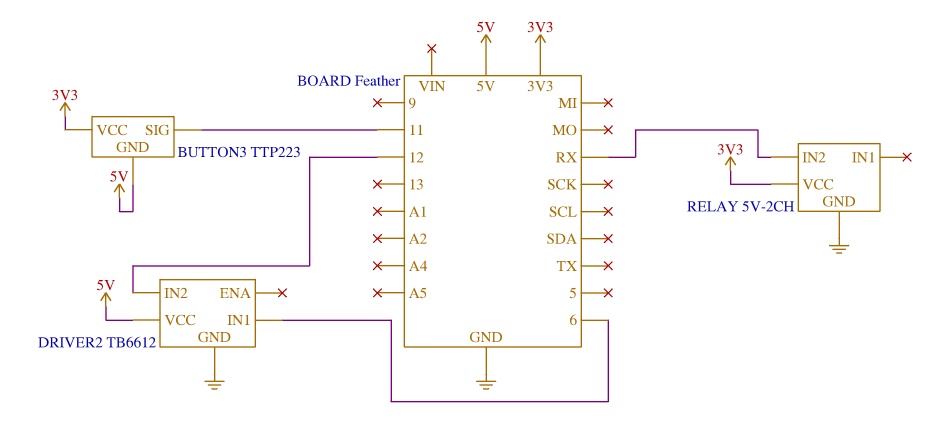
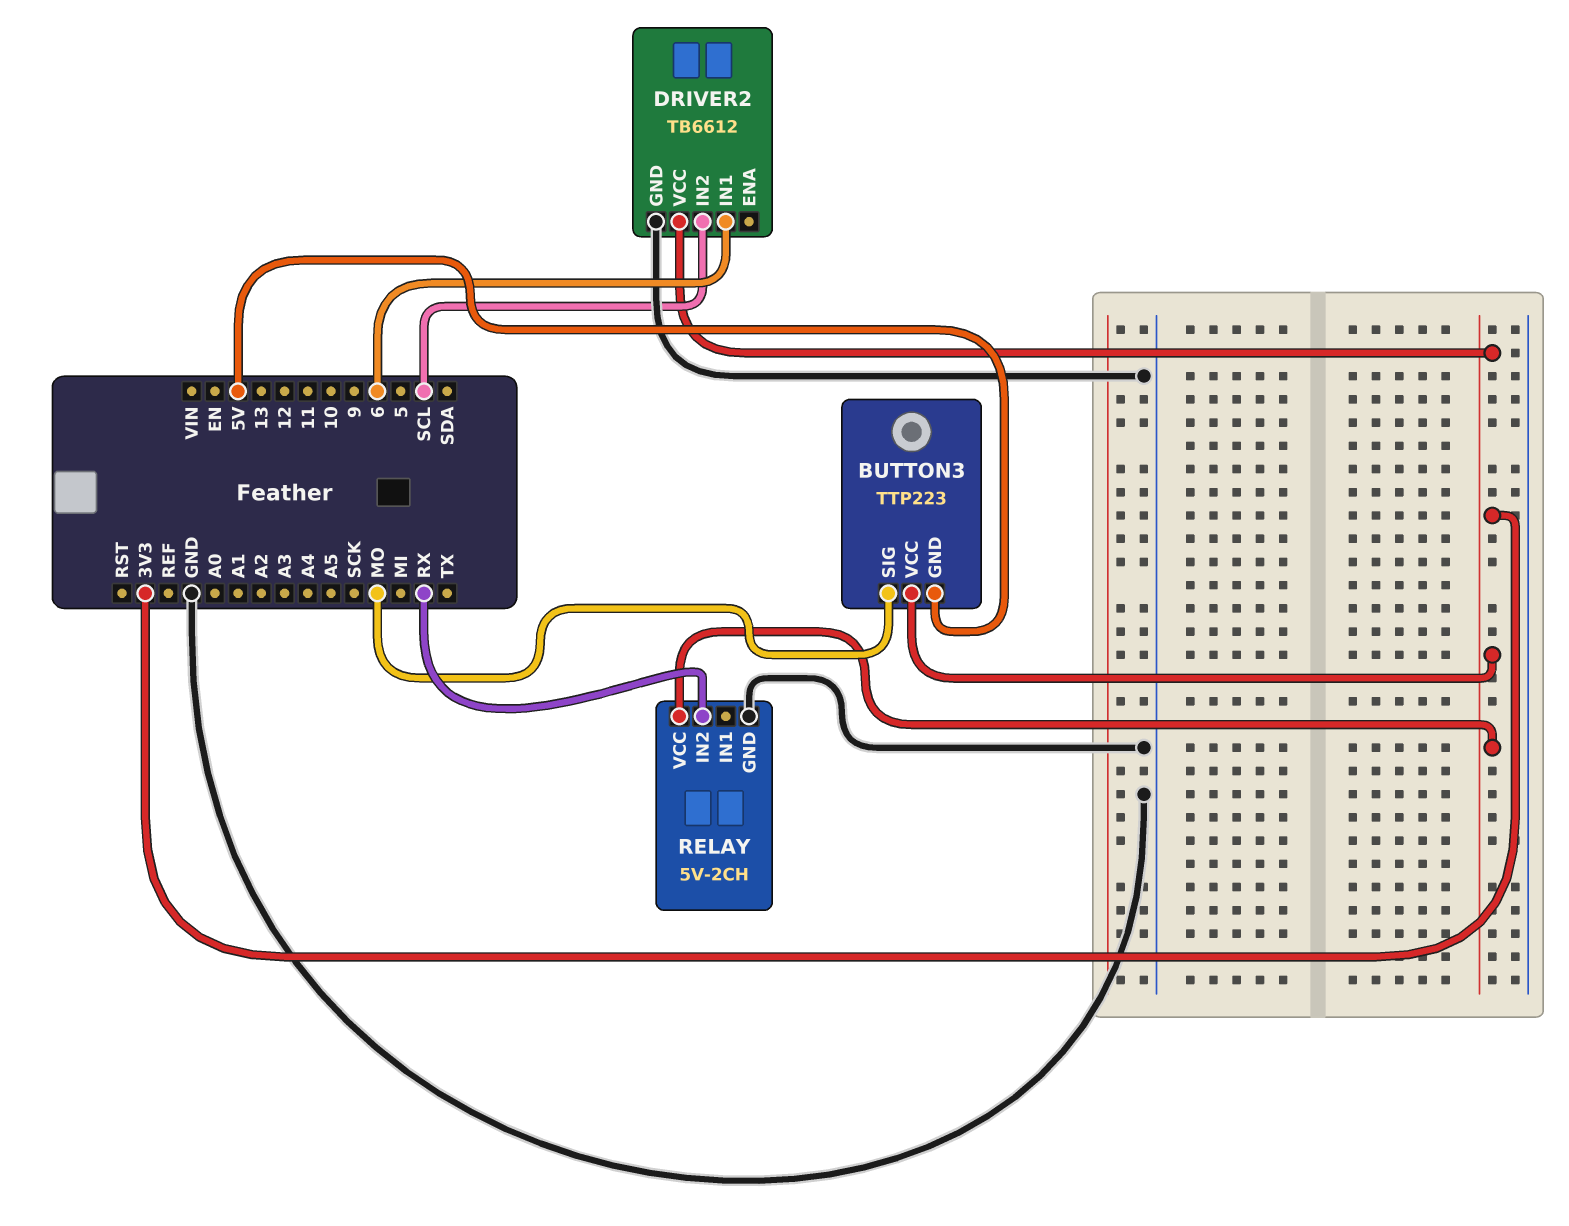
BUTTON3 pin SIG: 11 -> MO
DRIVER2 pin IN2: 12 -> SCL
DRIVER2 pin VCC: 5V -> 3V3

